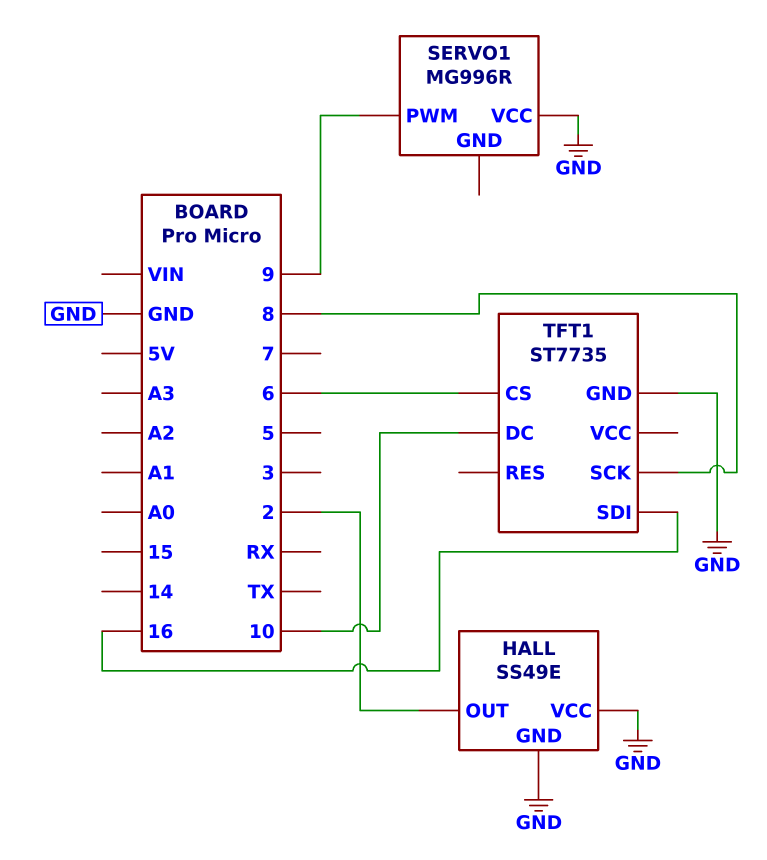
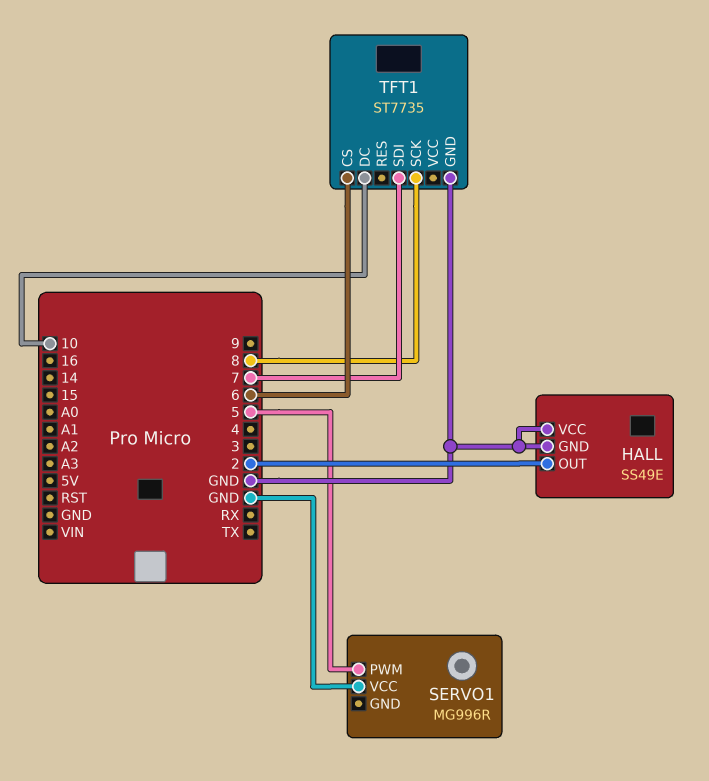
SERVO1 pin PWM: 9 -> 5
TFT1 pin SDI: 16 -> 7

